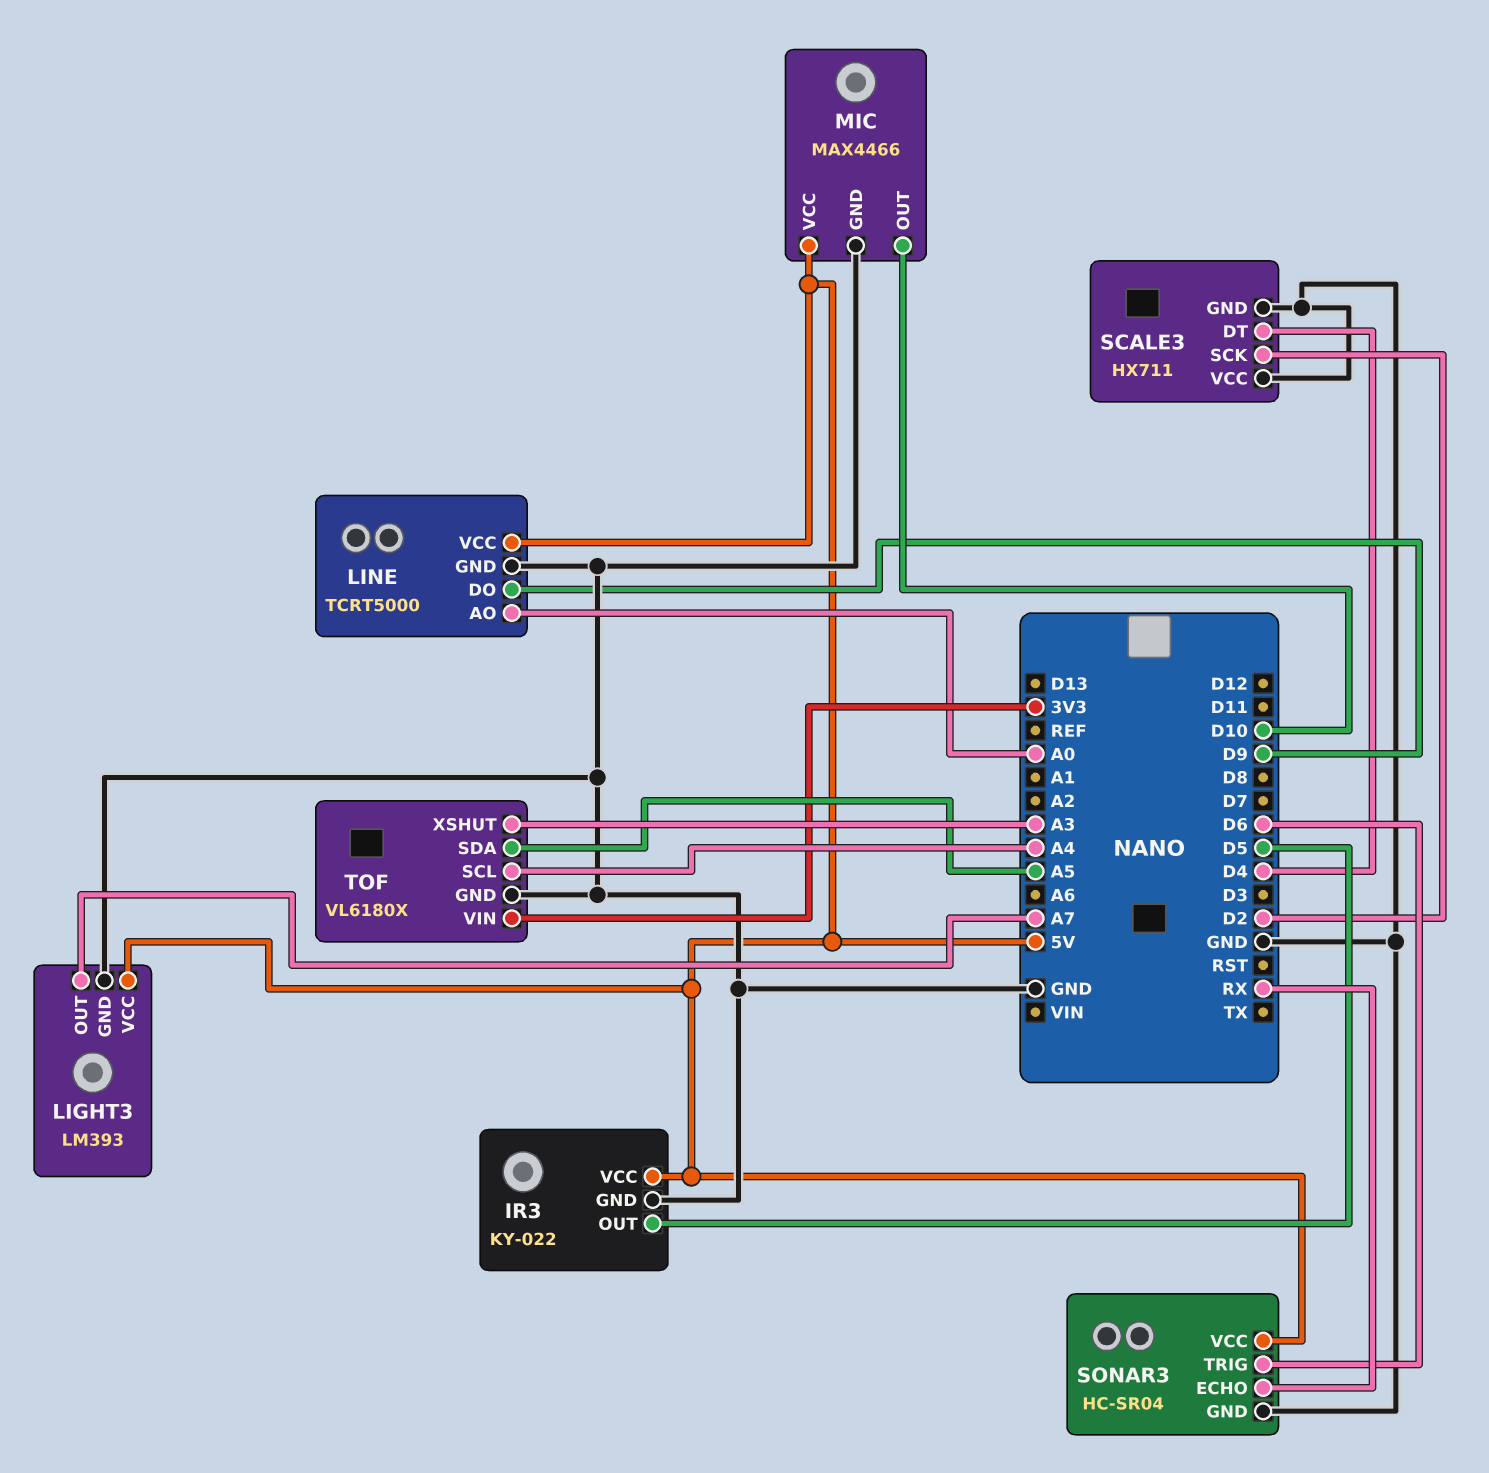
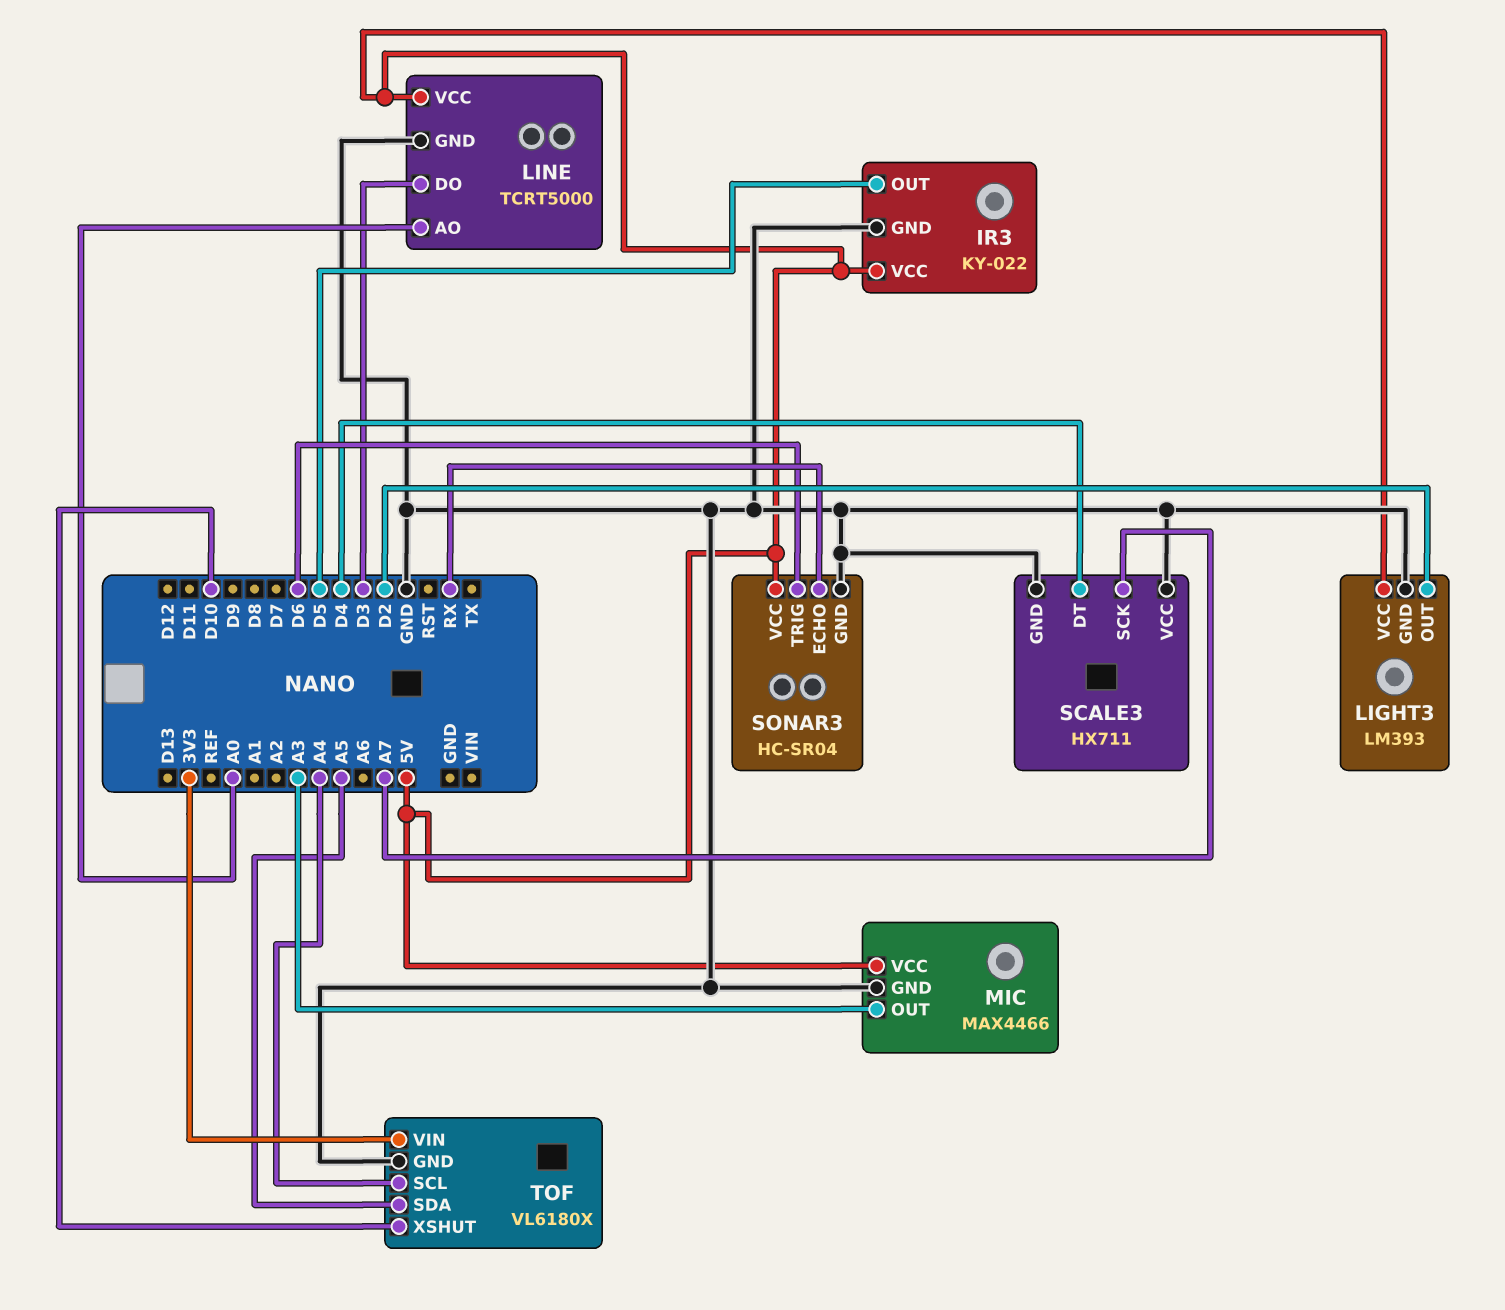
LIGHT3 pin OUT: A7 -> D2
LINE pin DO: D9 -> D3
MIC pin OUT: D10 -> A3
SCALE3 pin SCK: D2 -> A7
TOF pin XSHUT: A3 -> D10

